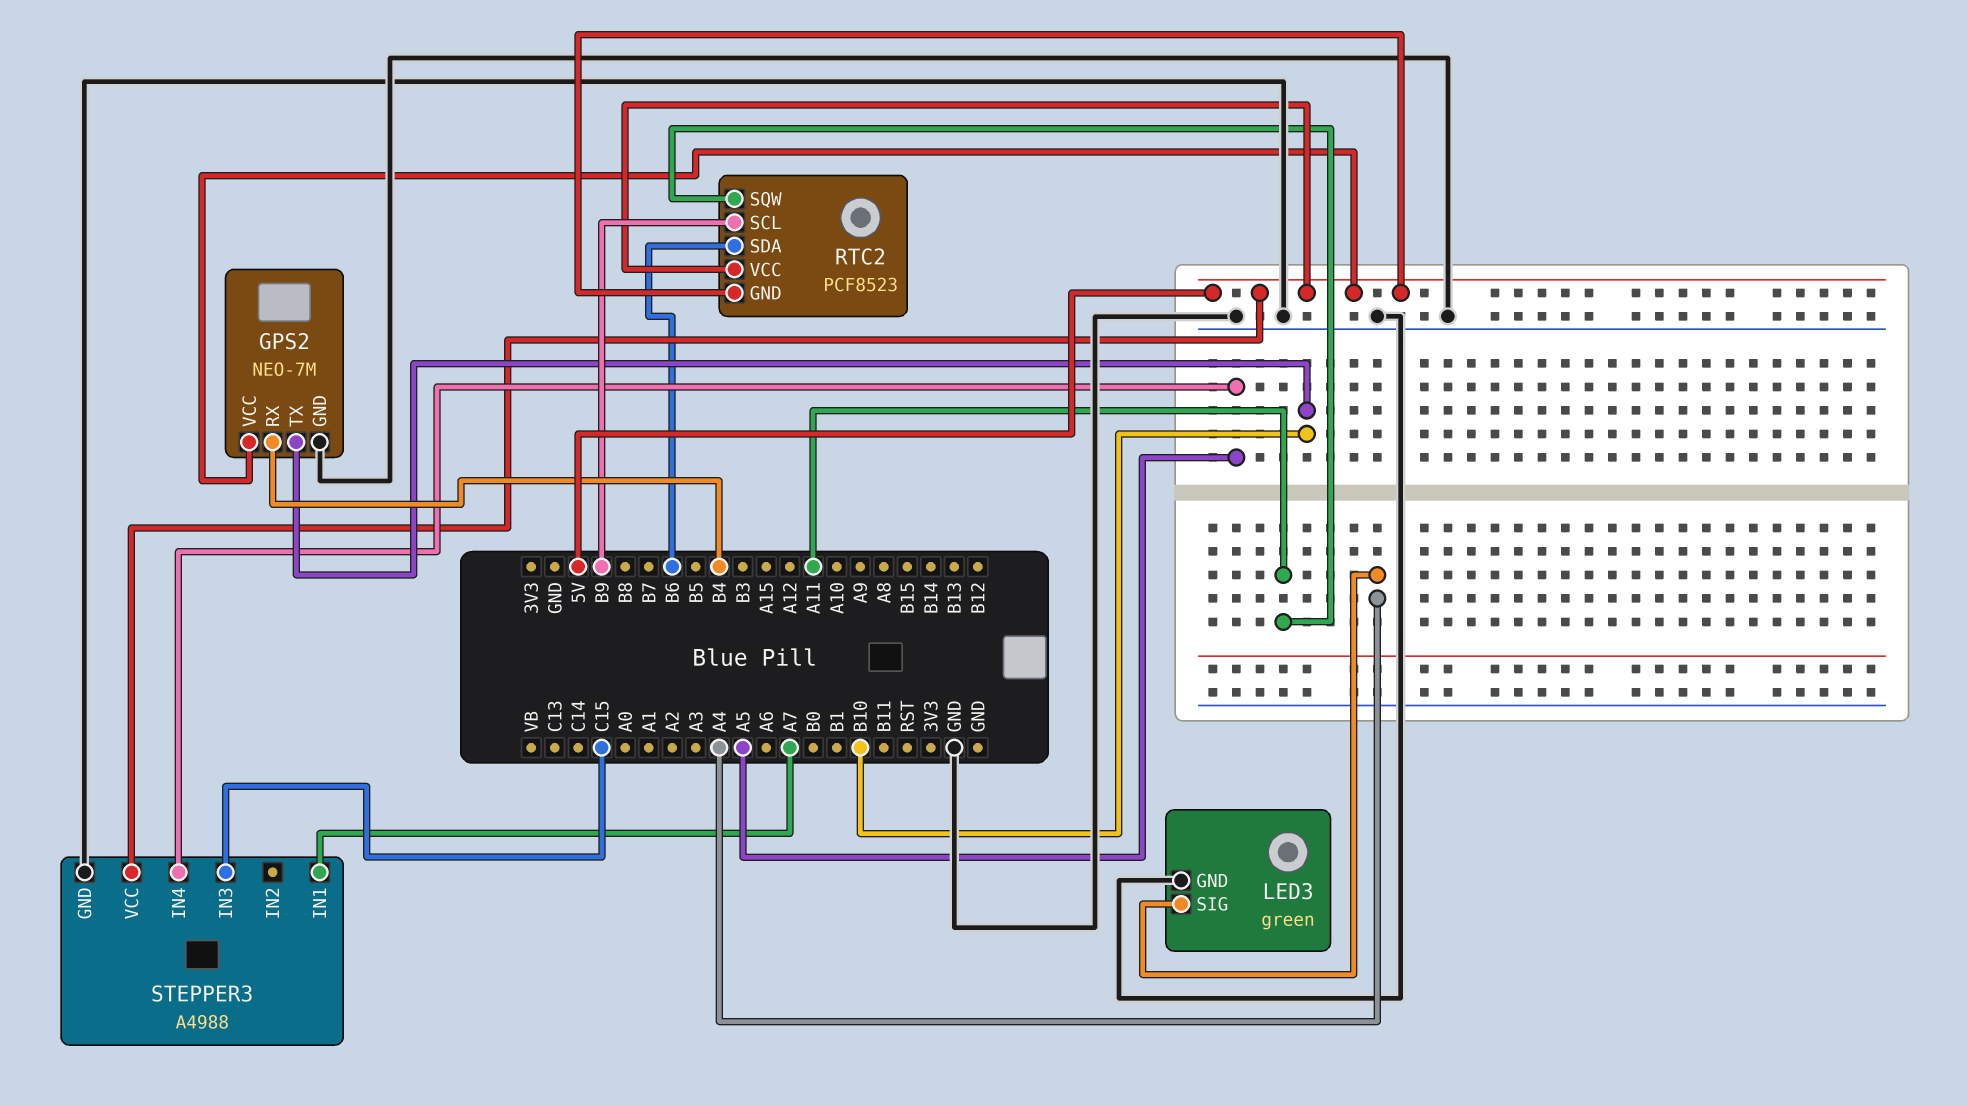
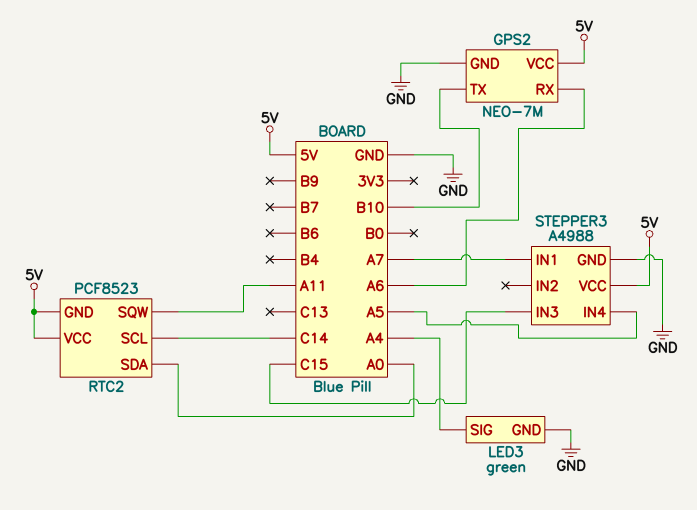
GPS2 pin RX: B4 -> A6
RTC2 pin SCL: B9 -> C14
RTC2 pin SDA: B6 -> A0

